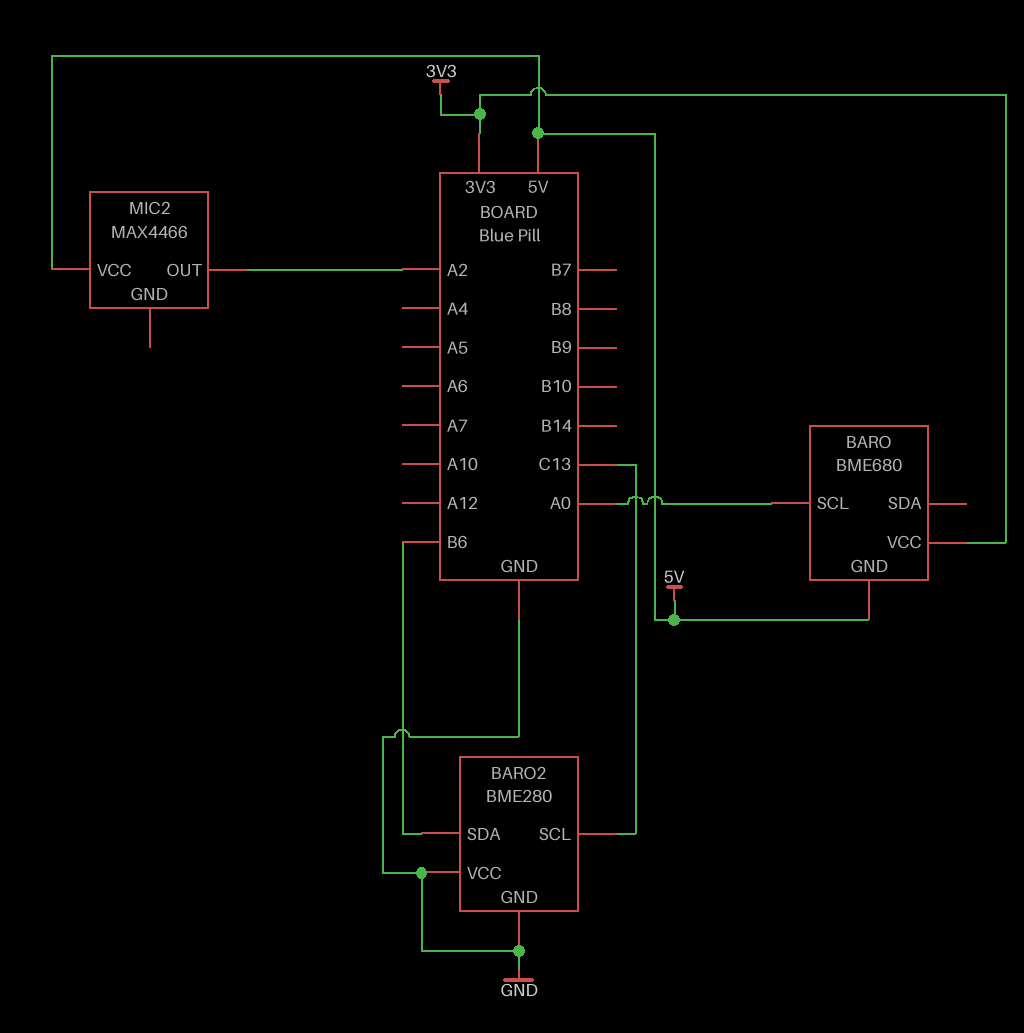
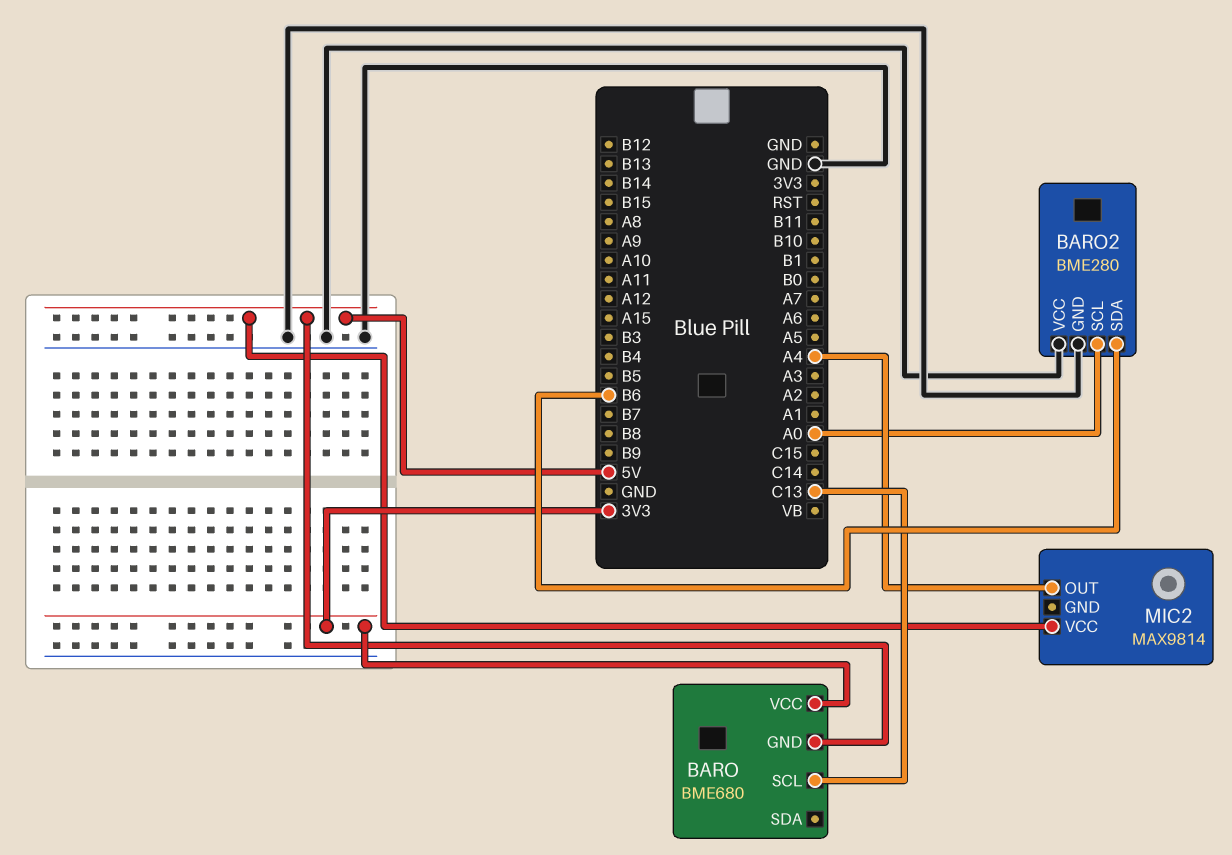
BARO pin SCL: A0 -> C13
BARO2 pin SCL: C13 -> A0
MIC2: MAX4466 -> MAX9814
MIC2 pin OUT: A2 -> A4

